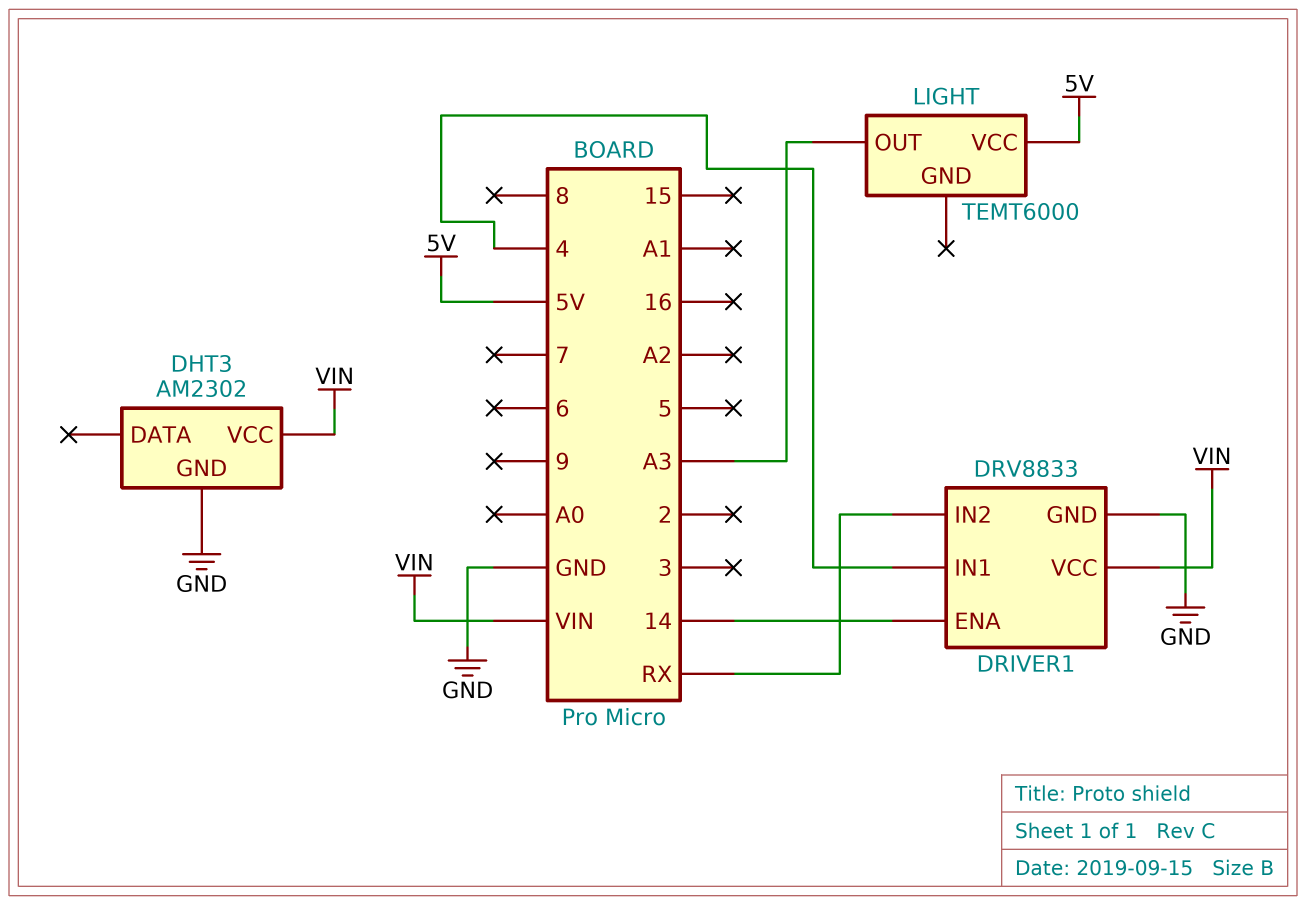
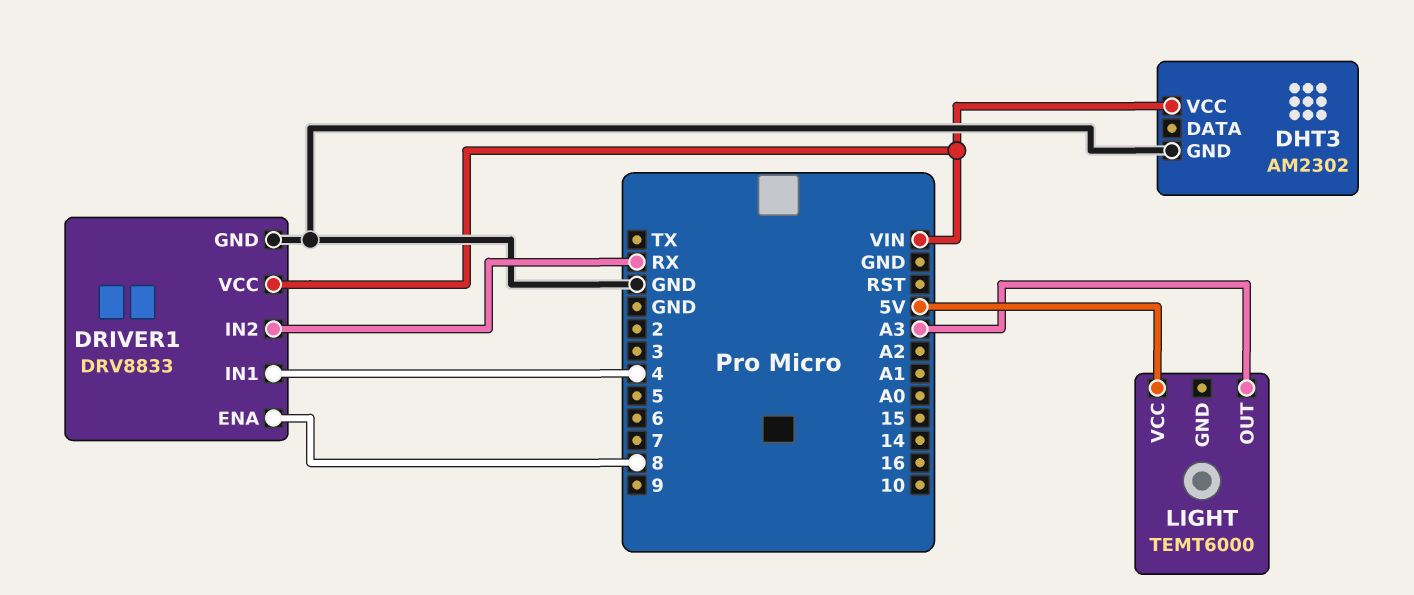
DRIVER1 pin ENA: 14 -> 8

